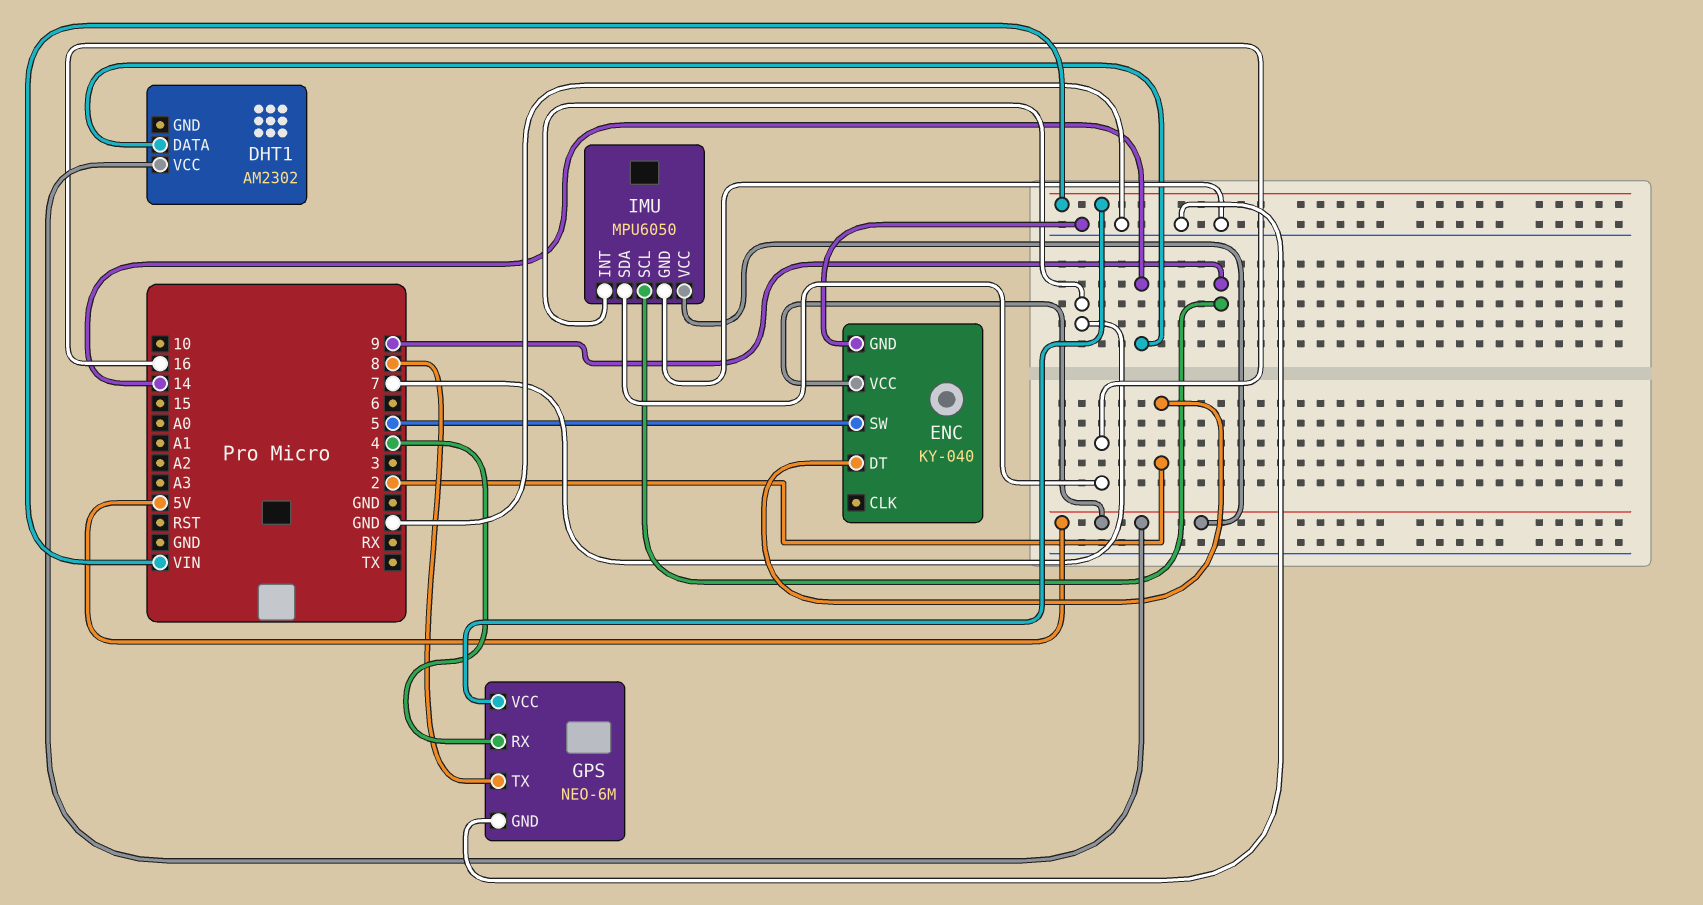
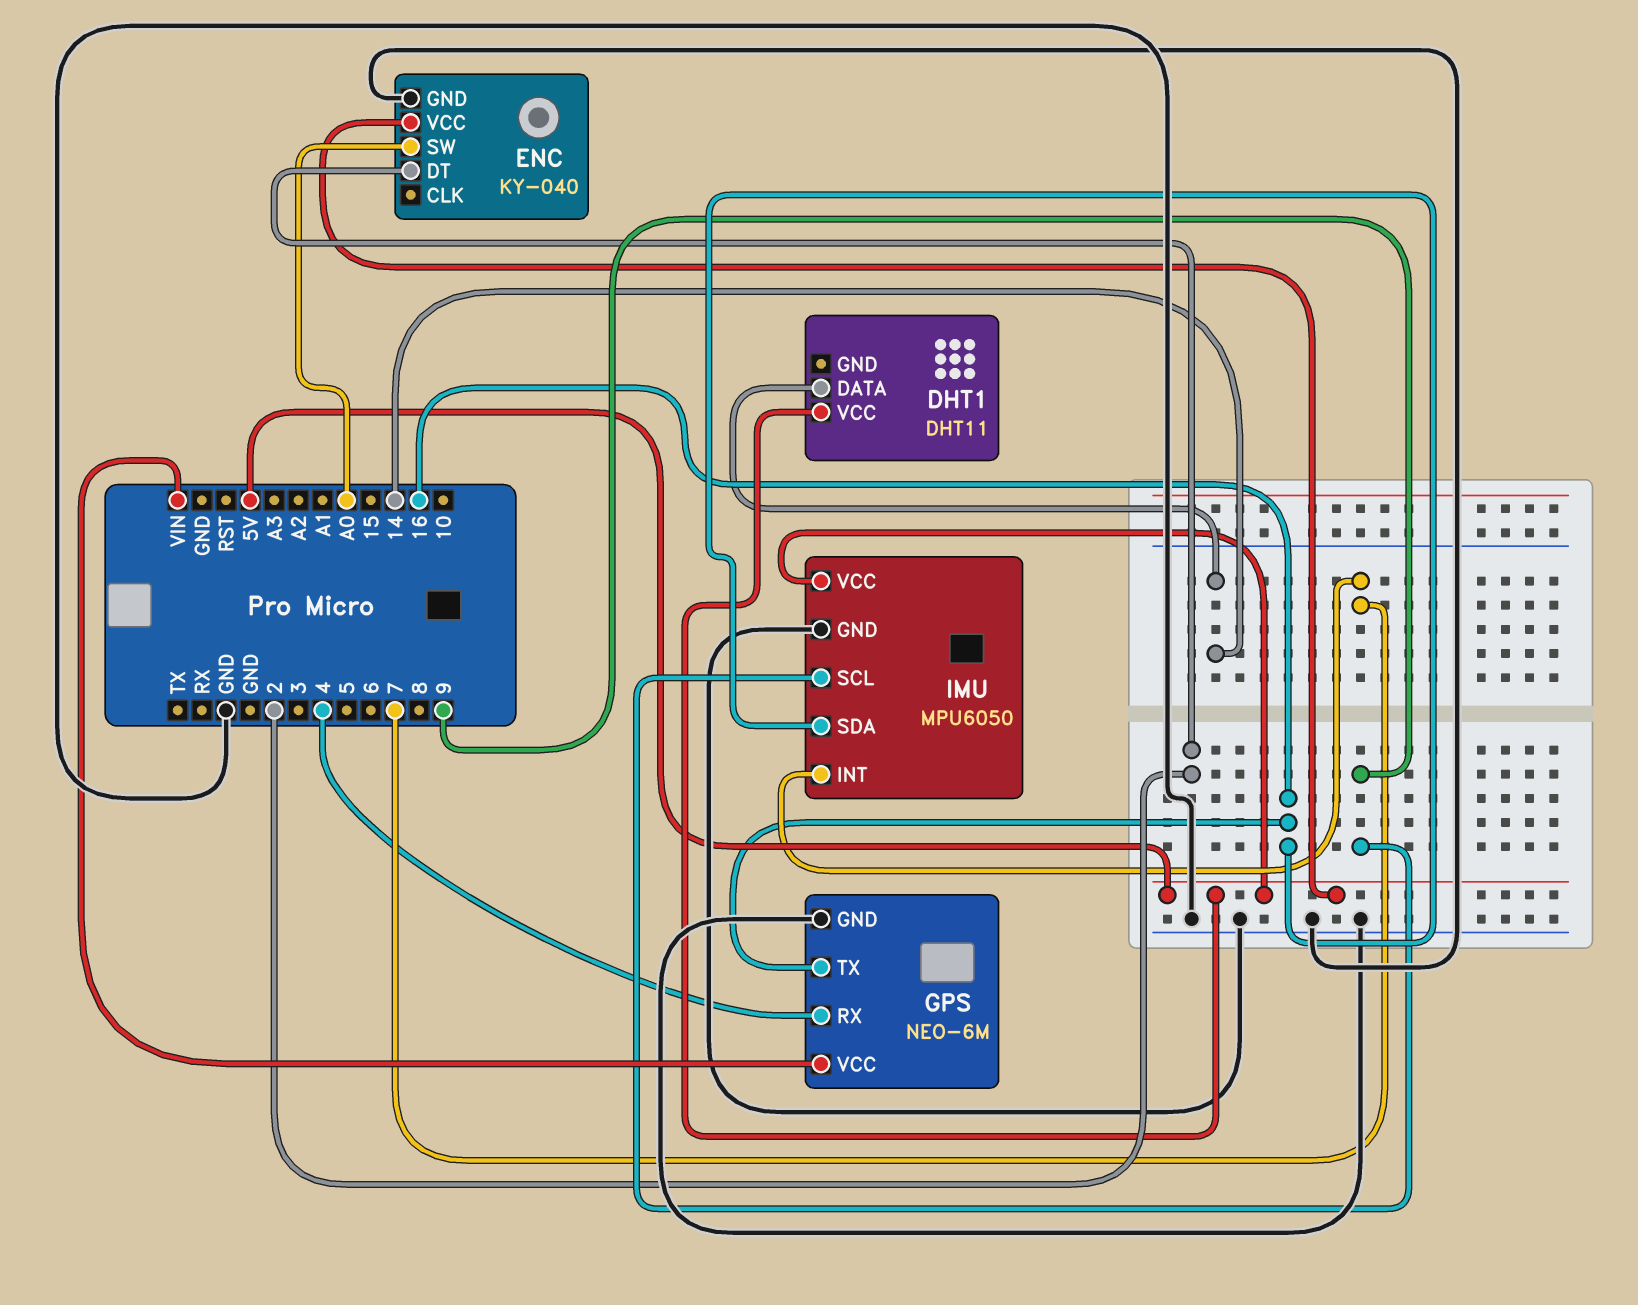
DHT1: AM2302 -> DHT11
ENC pin SW: 5 -> A0
GPS pin TX: 8 -> 16

